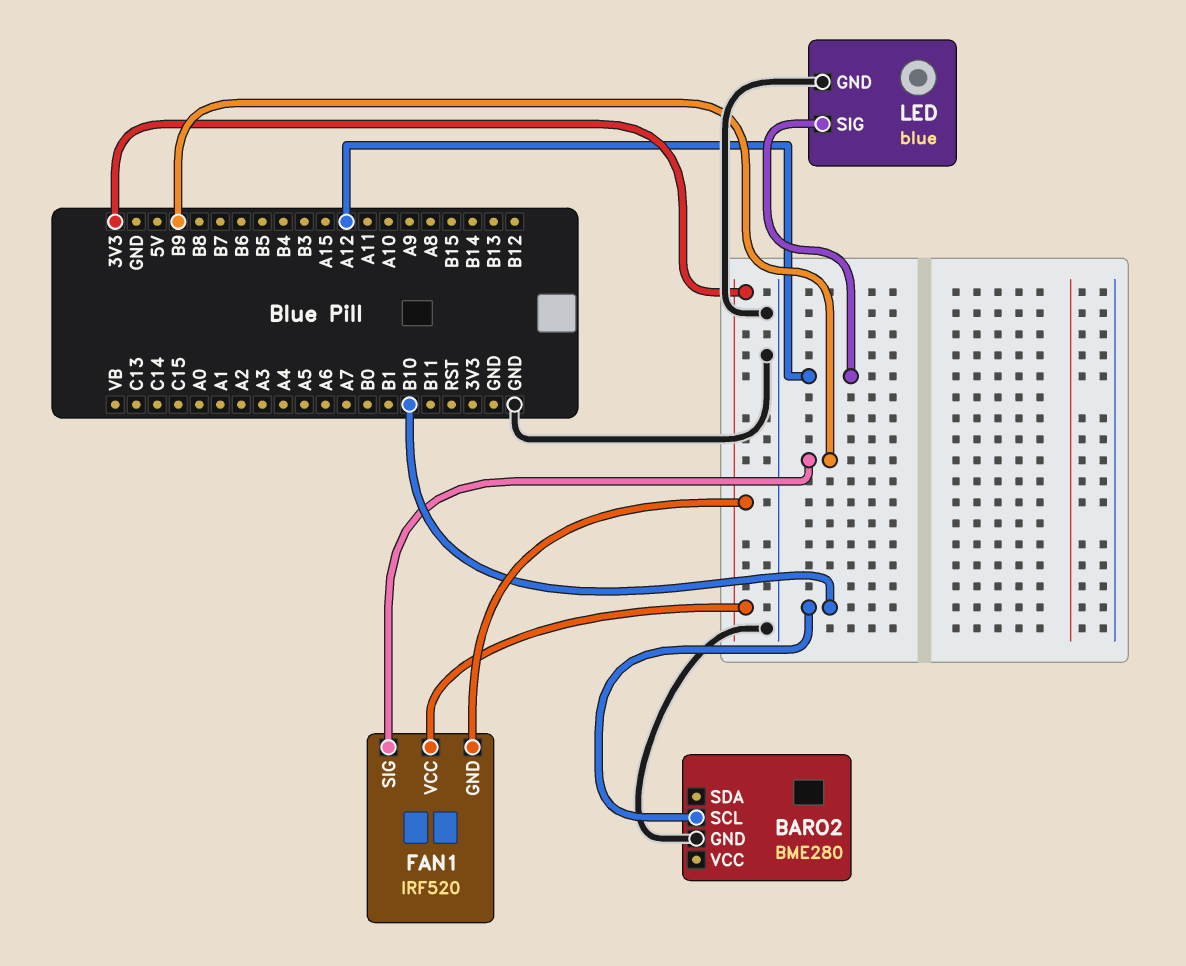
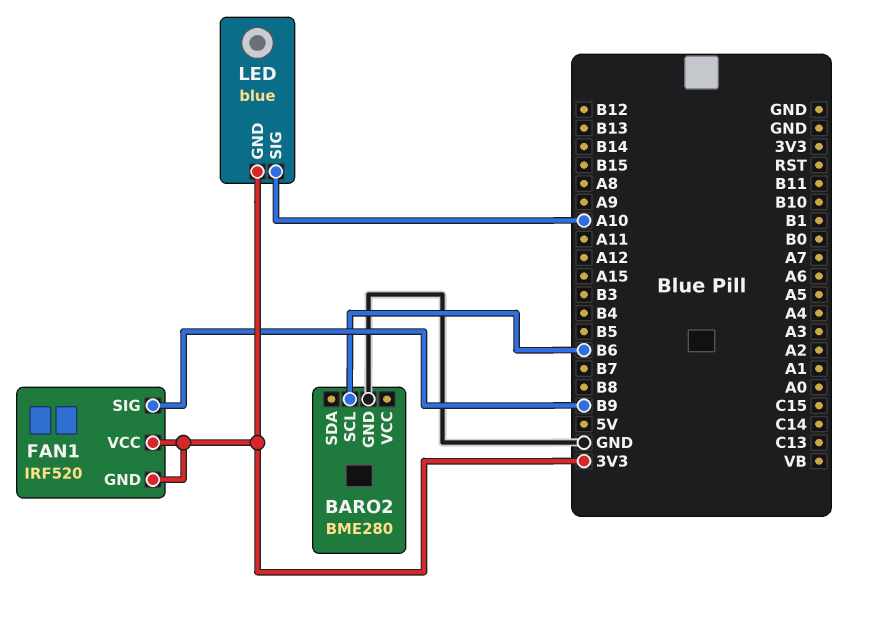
BARO2 pin SCL: B10 -> B6
LED pin GND: GND -> 3V3
LED pin SIG: A12 -> A10

